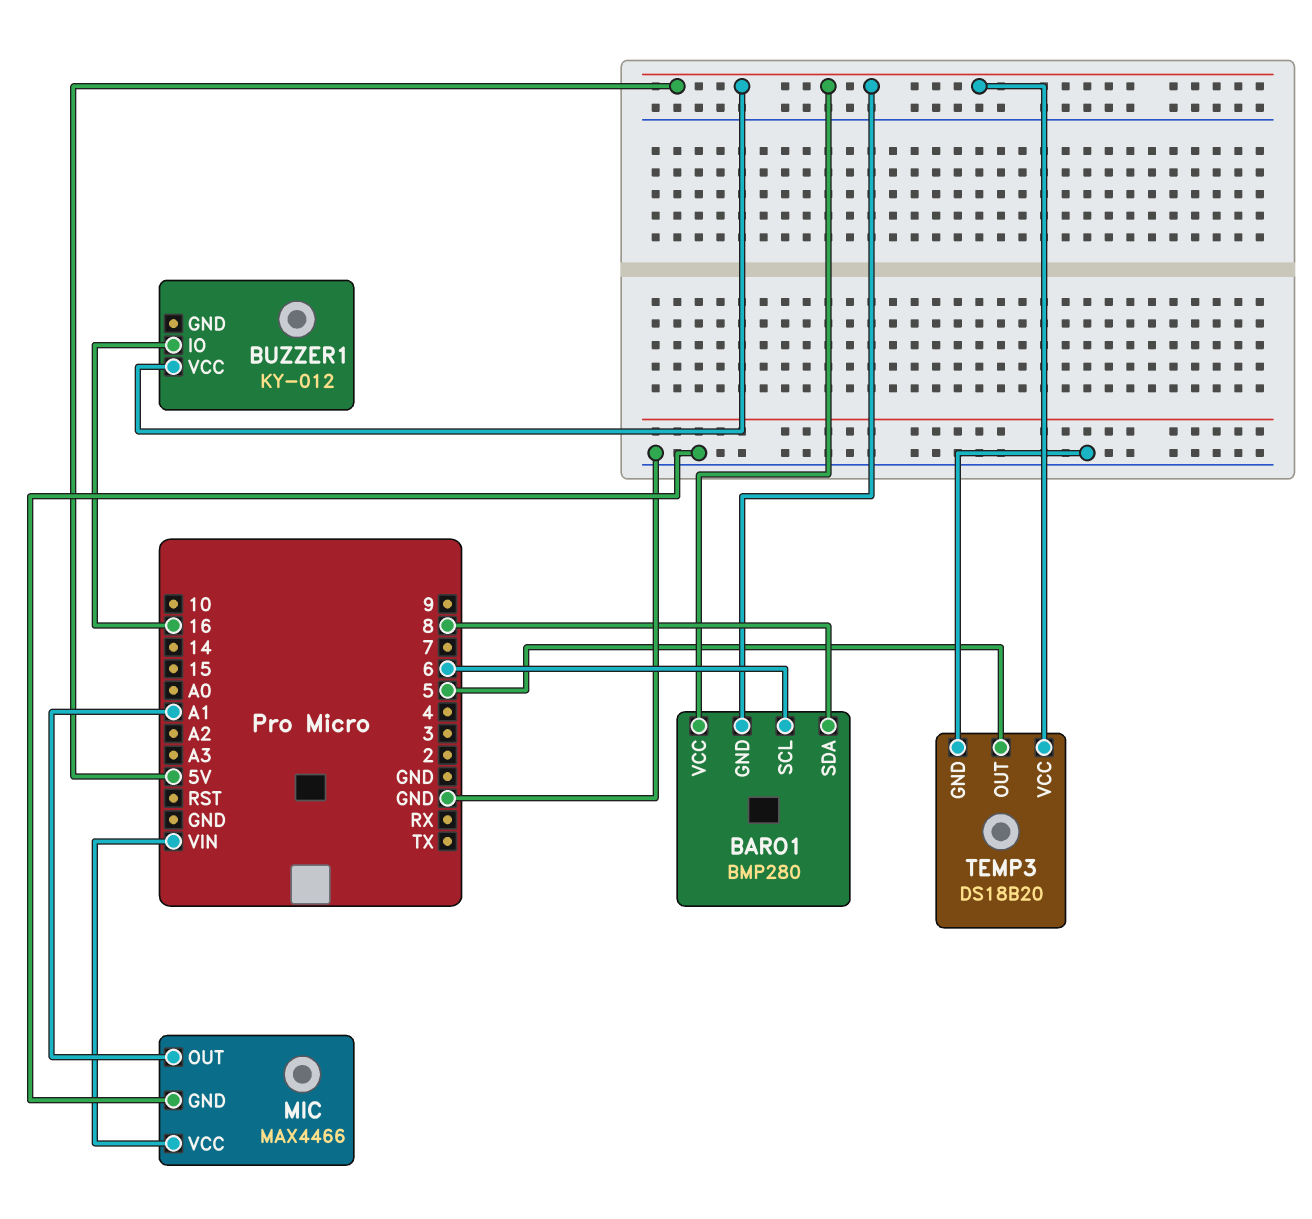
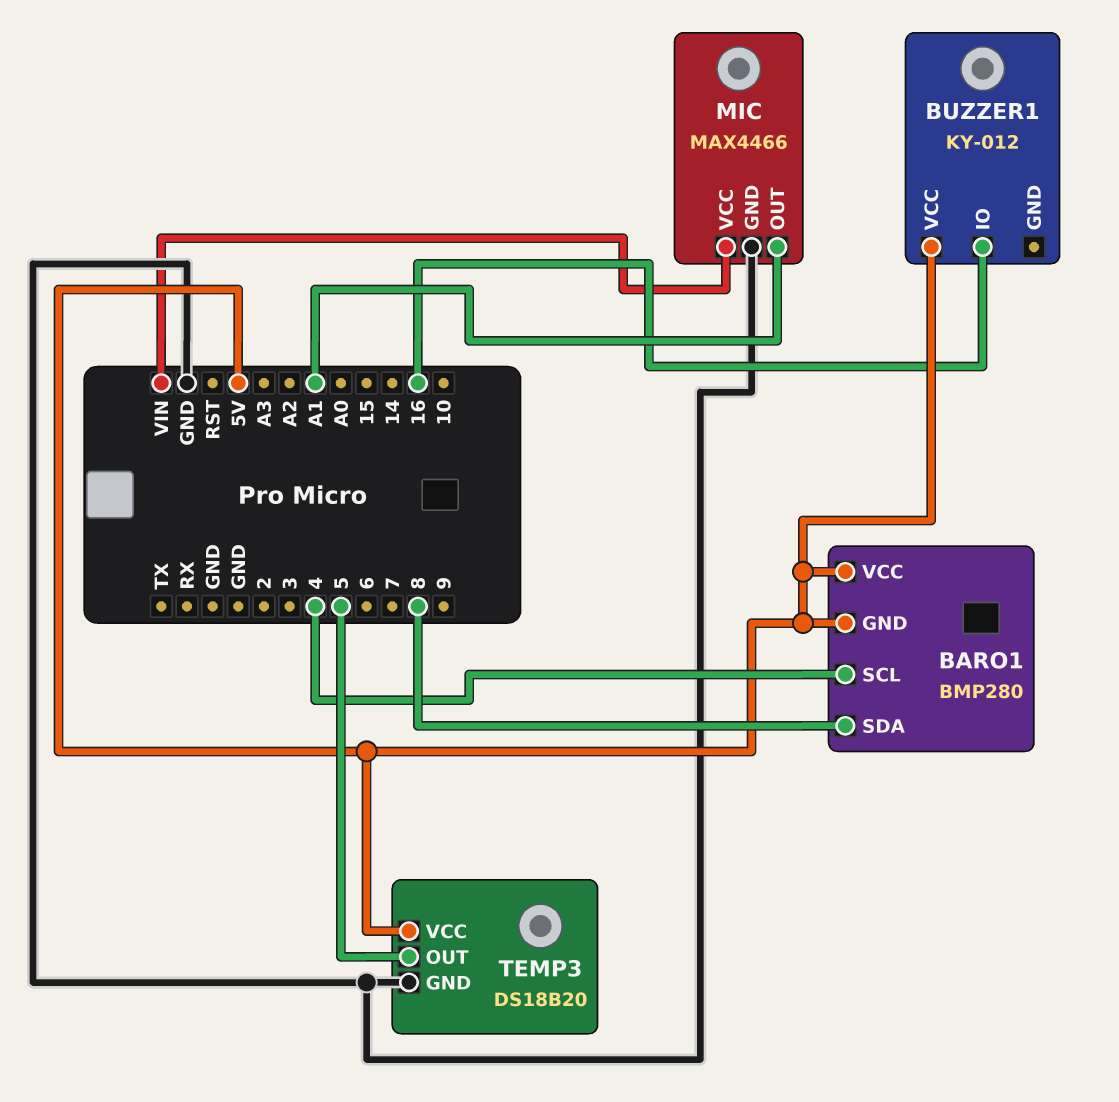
BARO1 pin SCL: 6 -> 4

